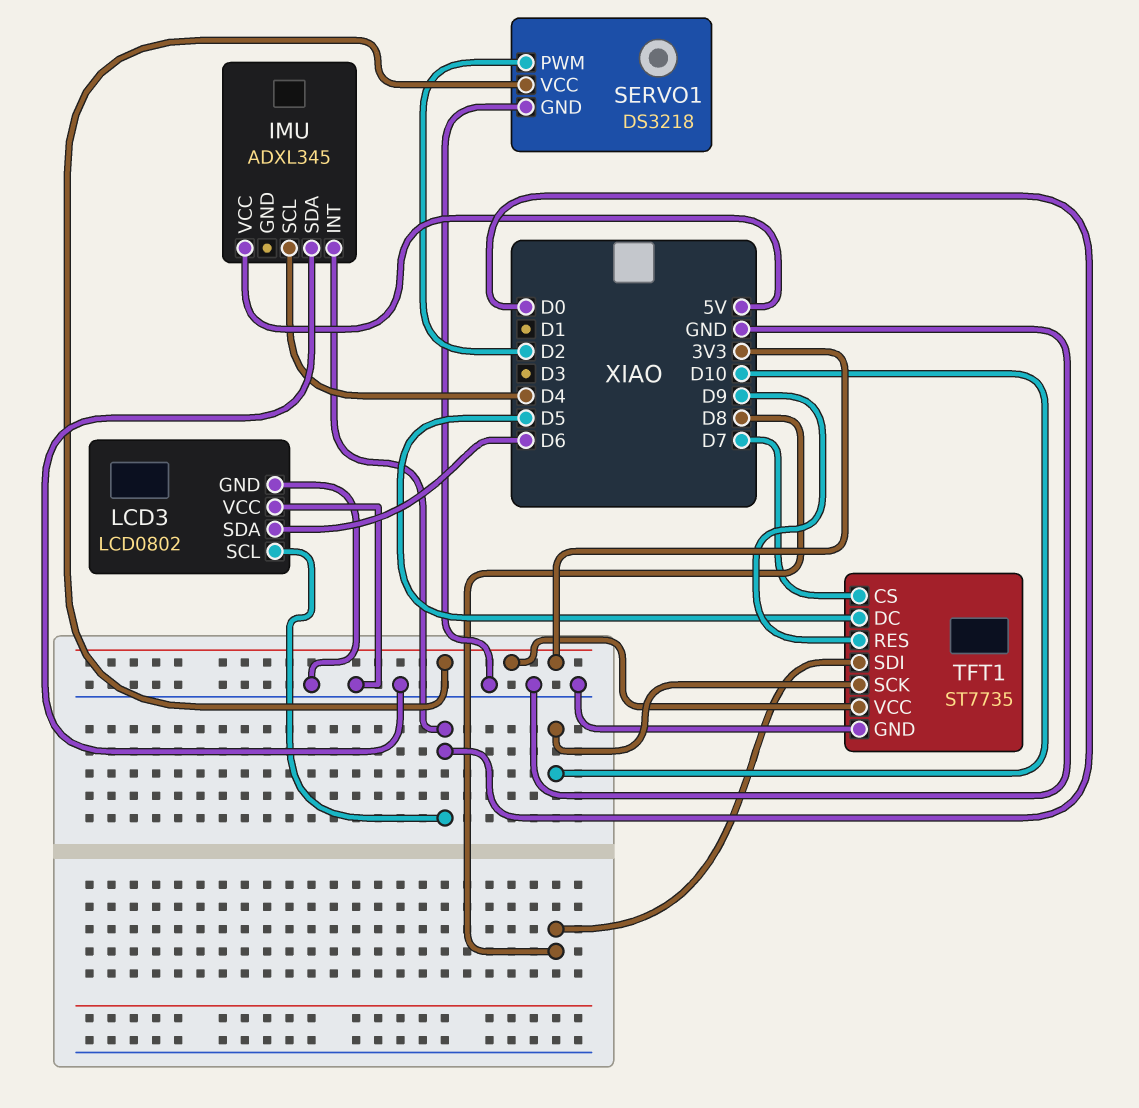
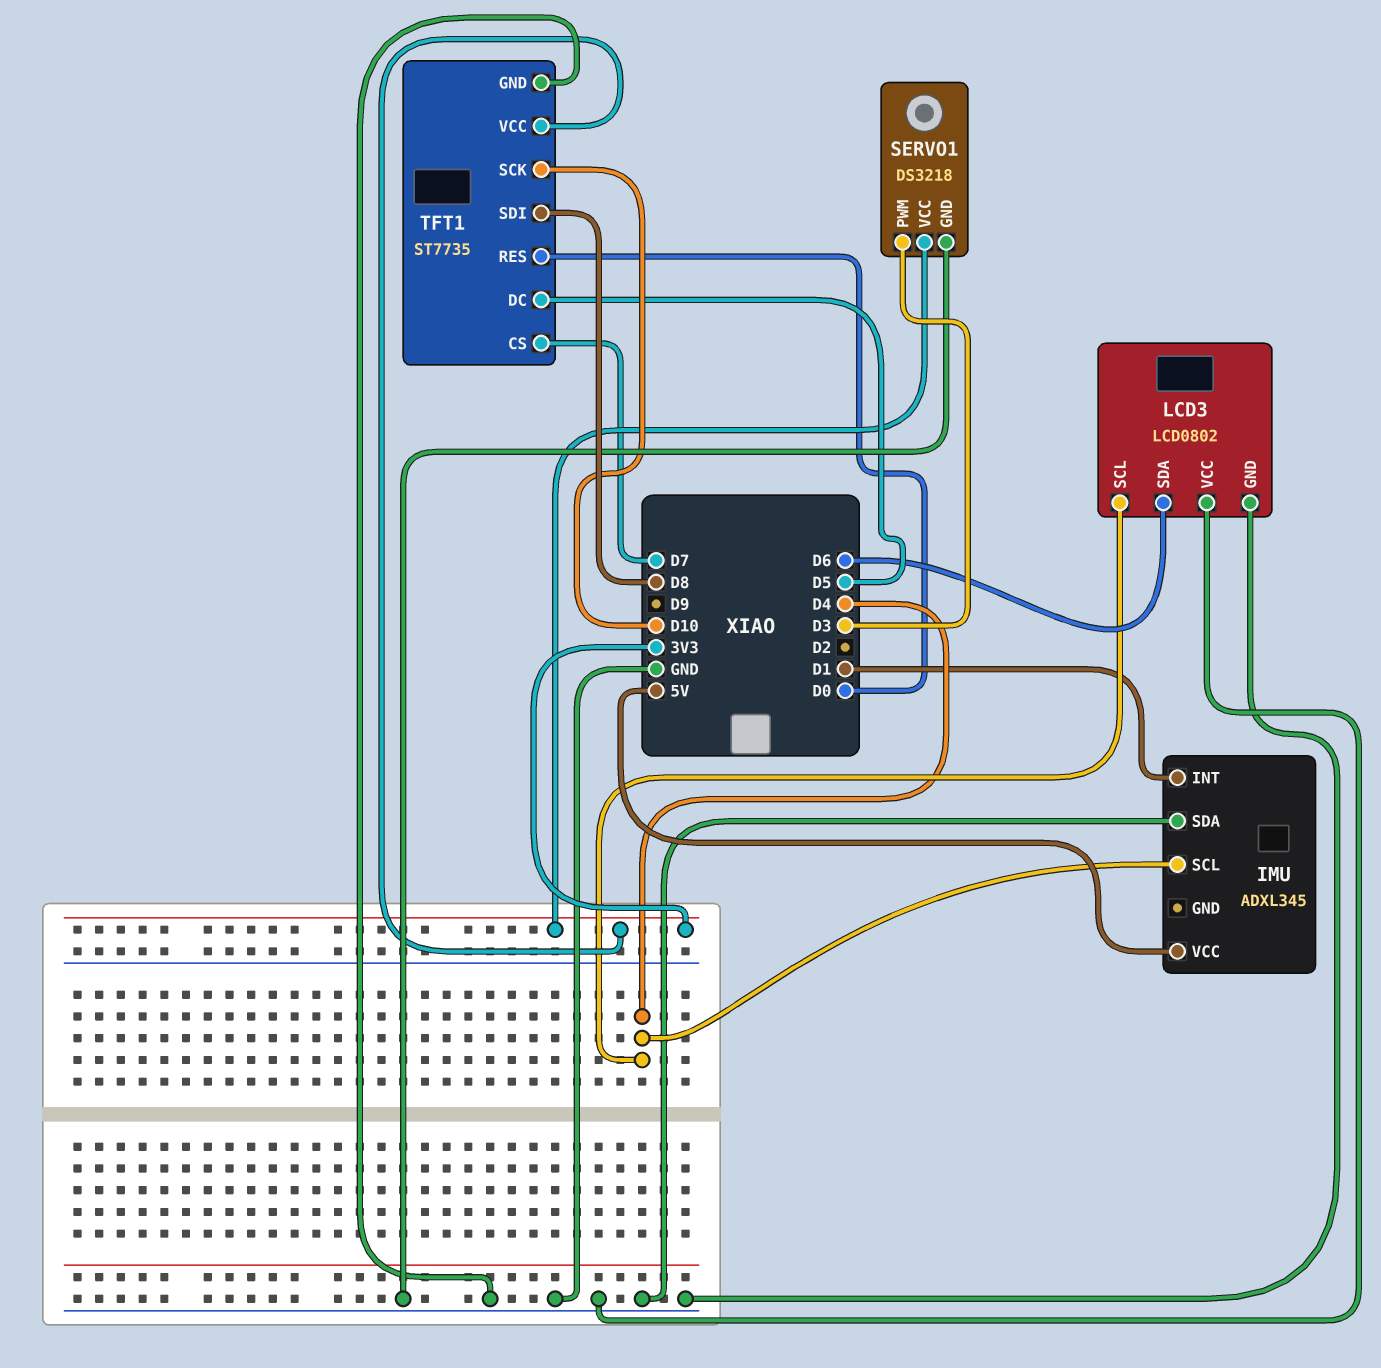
IMU pin INT: D0 -> D1
LCD3 pin SCL: D0 -> D4
SERVO1 pin PWM: D2 -> D3
TFT1 pin RES: D9 -> D0

